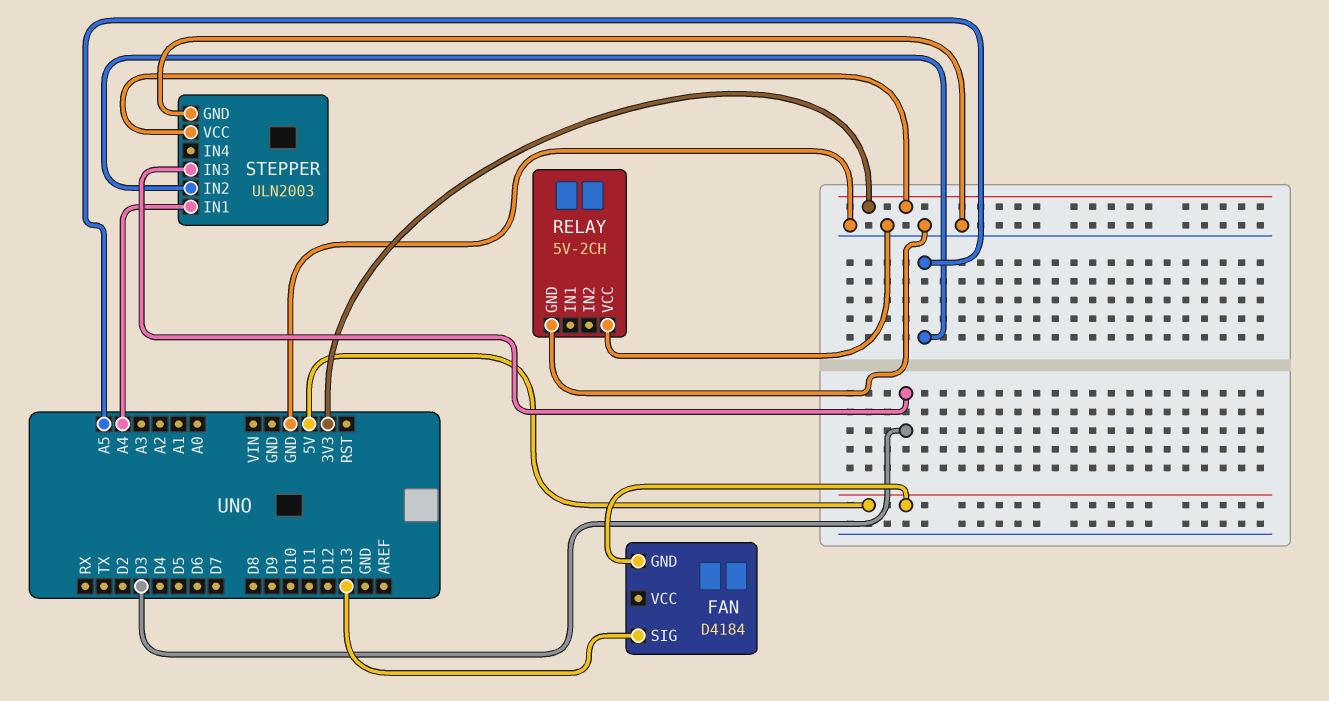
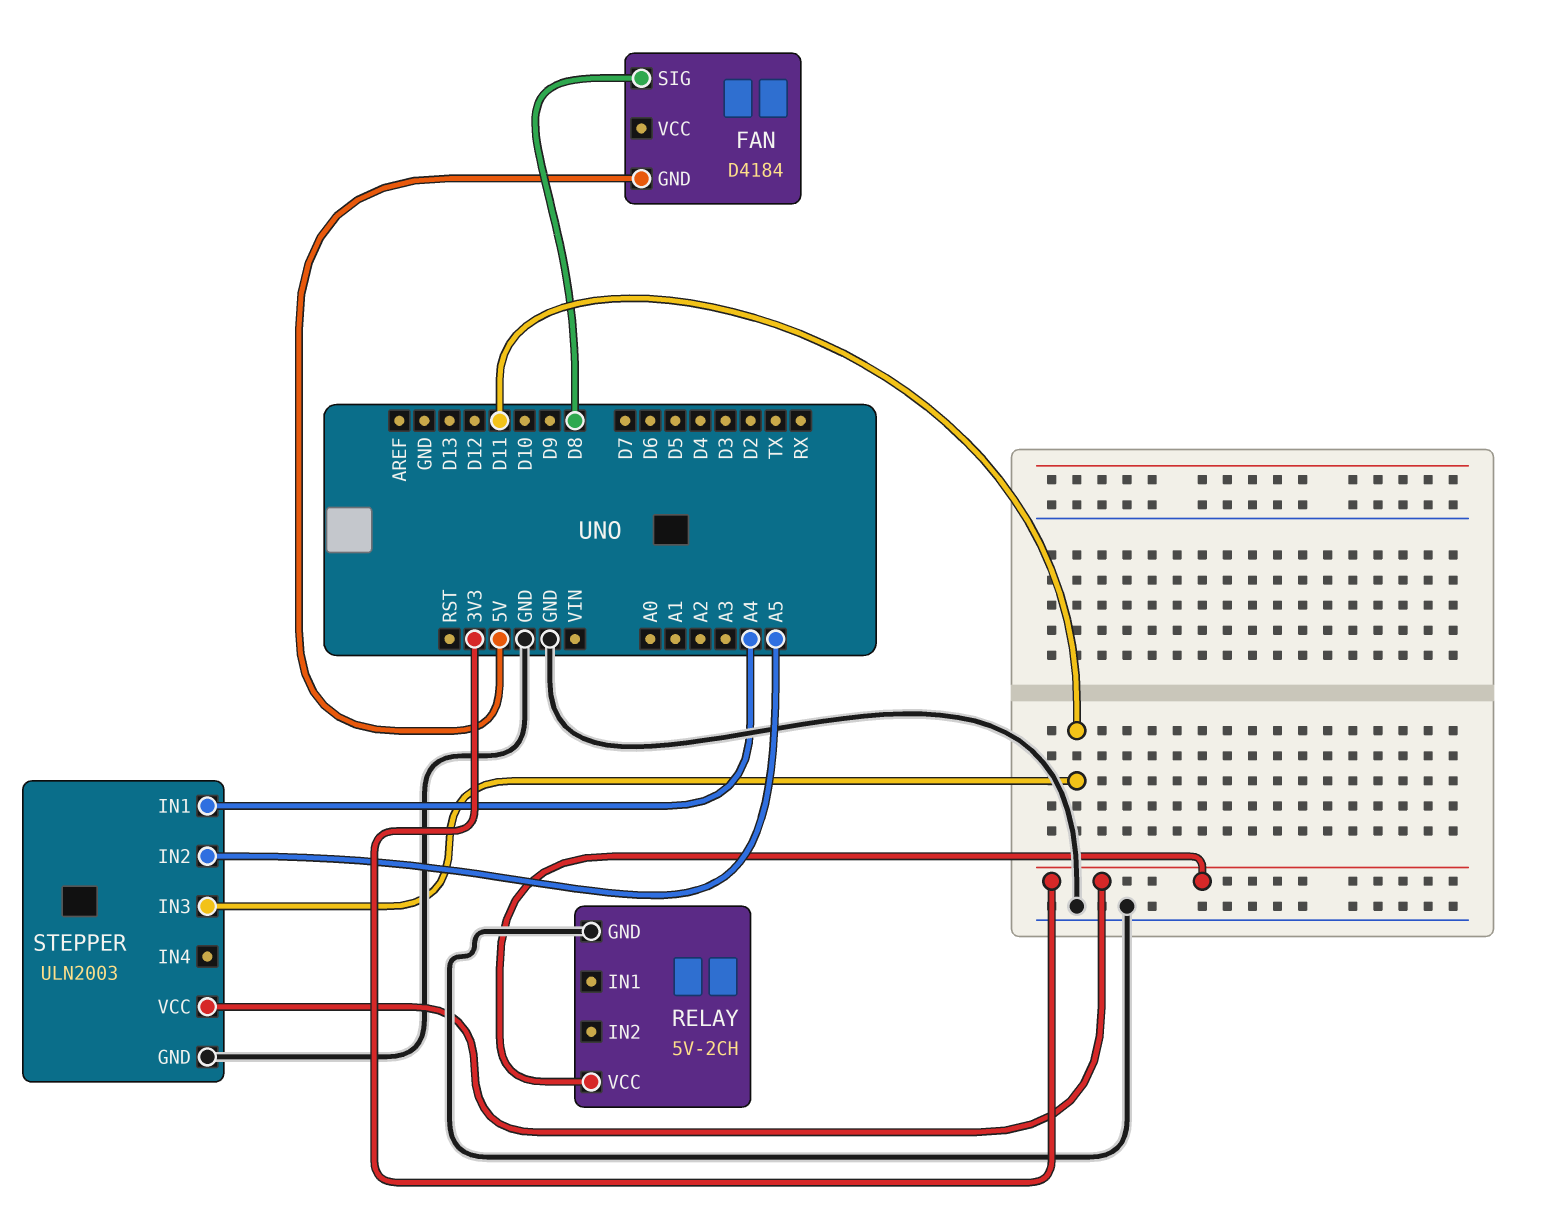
FAN pin SIG: D13 -> D8
RELAY pin VCC: GND -> 3V3
STEPPER pin IN3: D3 -> D11

